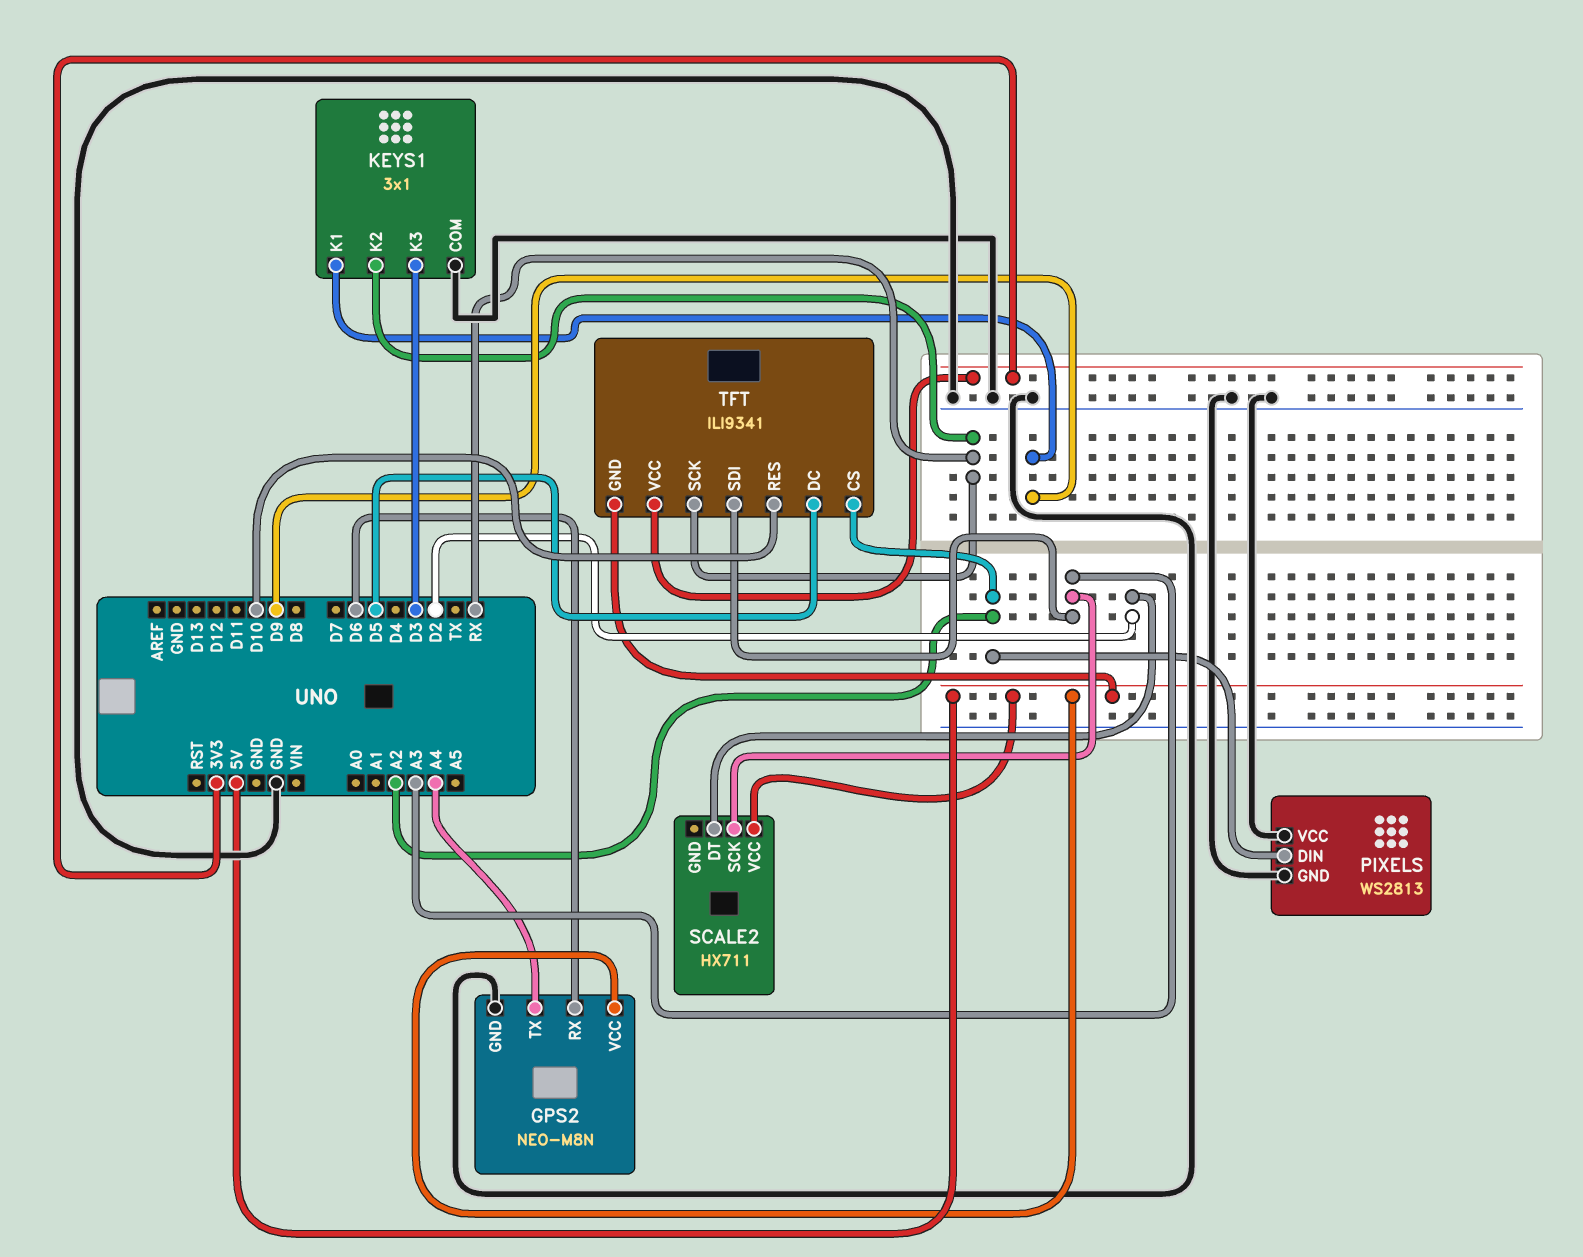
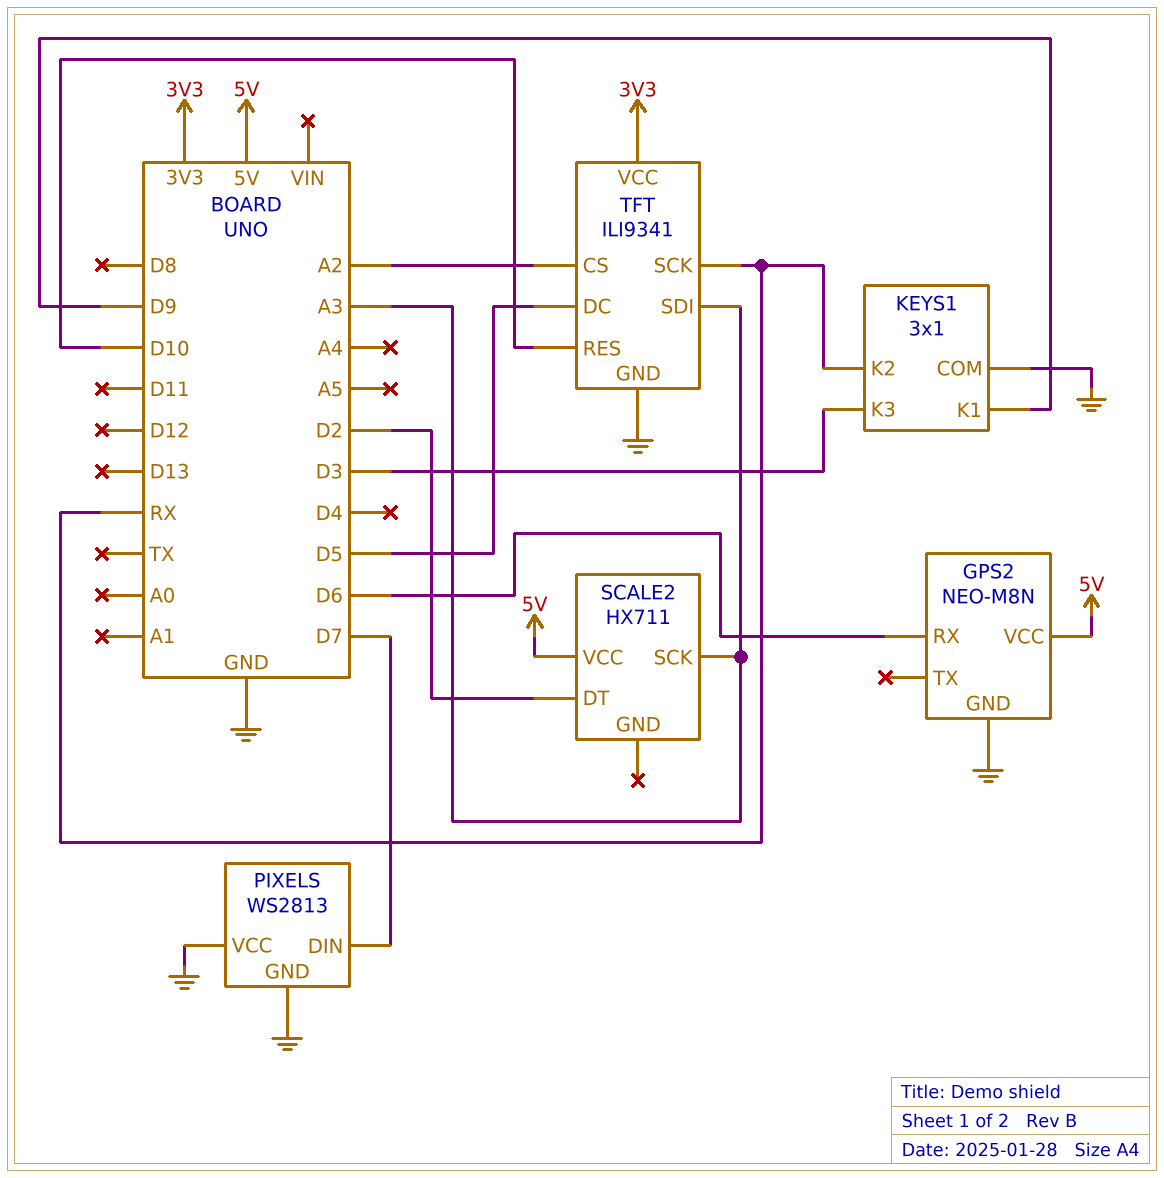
GPS2 pin TX: A4 -> none
PIXELS pin DIN: A2 -> D7
TFT pin GND: 5V -> GND

